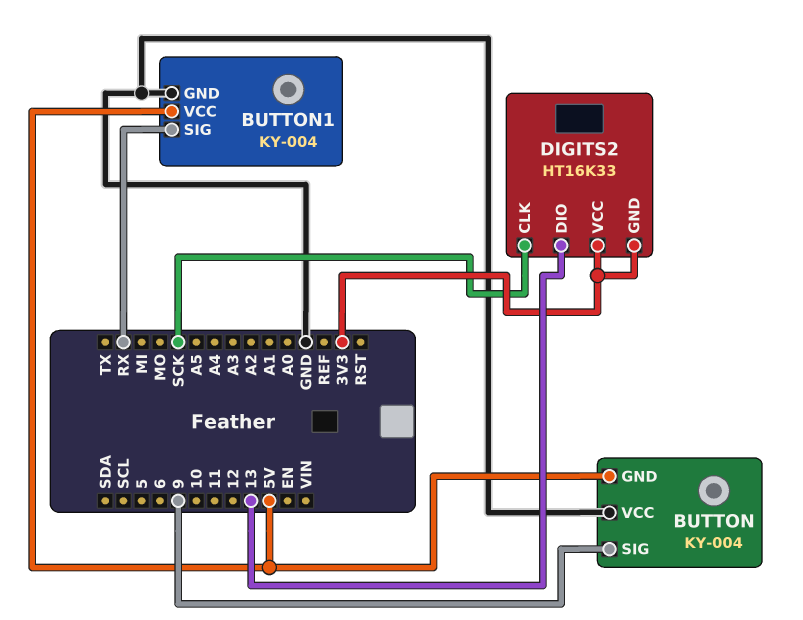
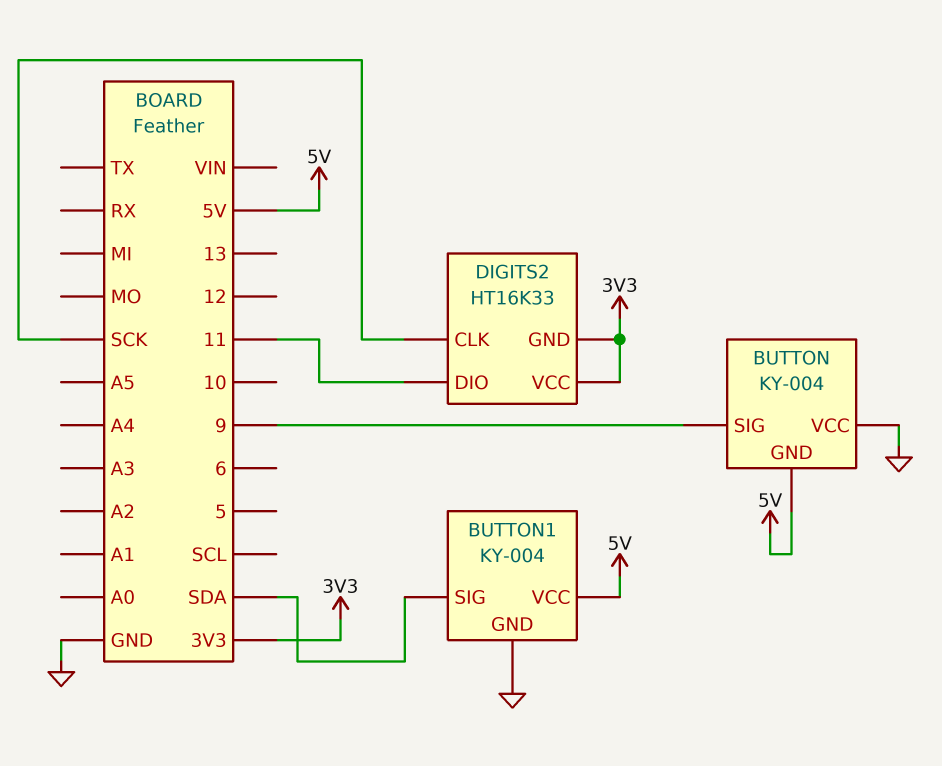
BUTTON1 pin SIG: RX -> SDA
DIGITS2 pin DIO: 13 -> 11

